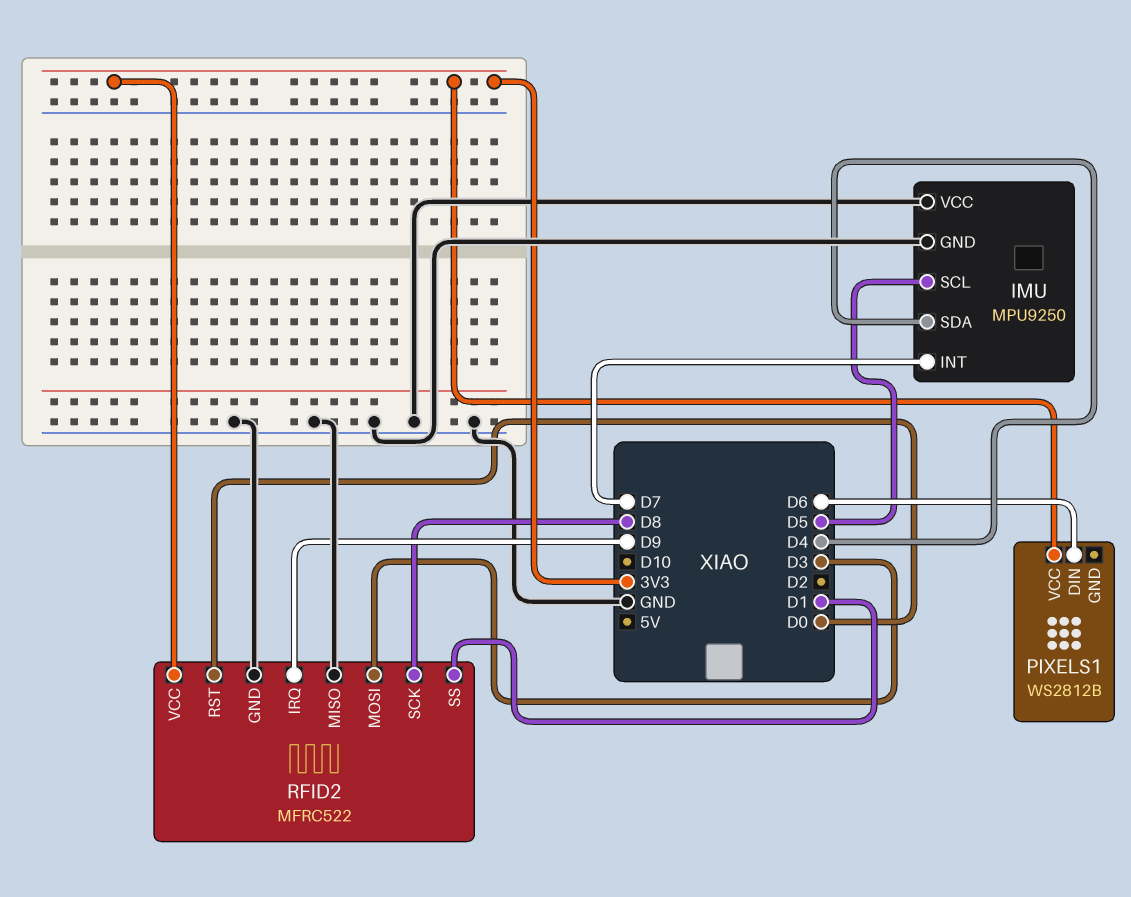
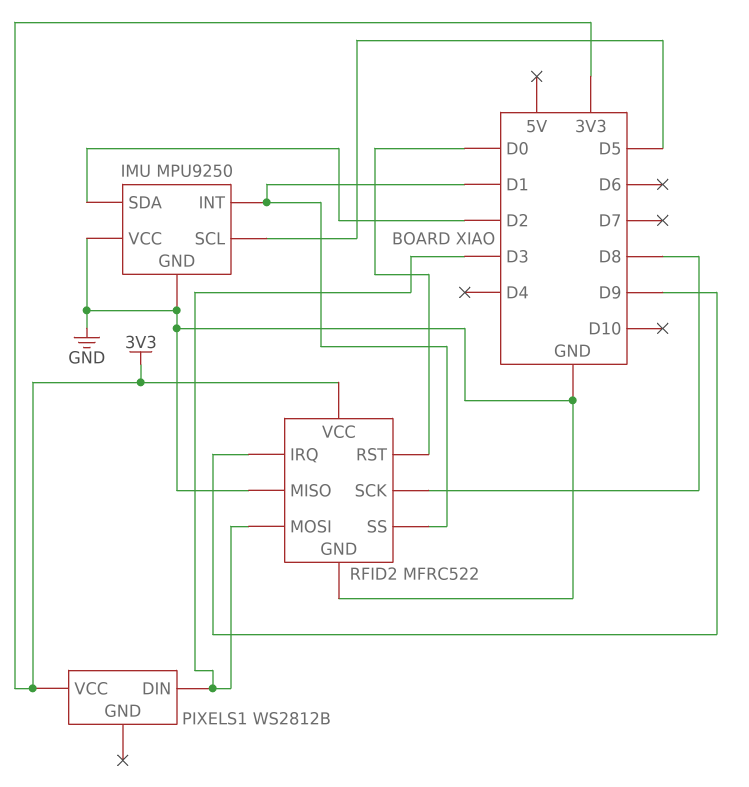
IMU pin INT: D7 -> D1
IMU pin SDA: D4 -> D2
PIXELS1 pin DIN: D6 -> D3

